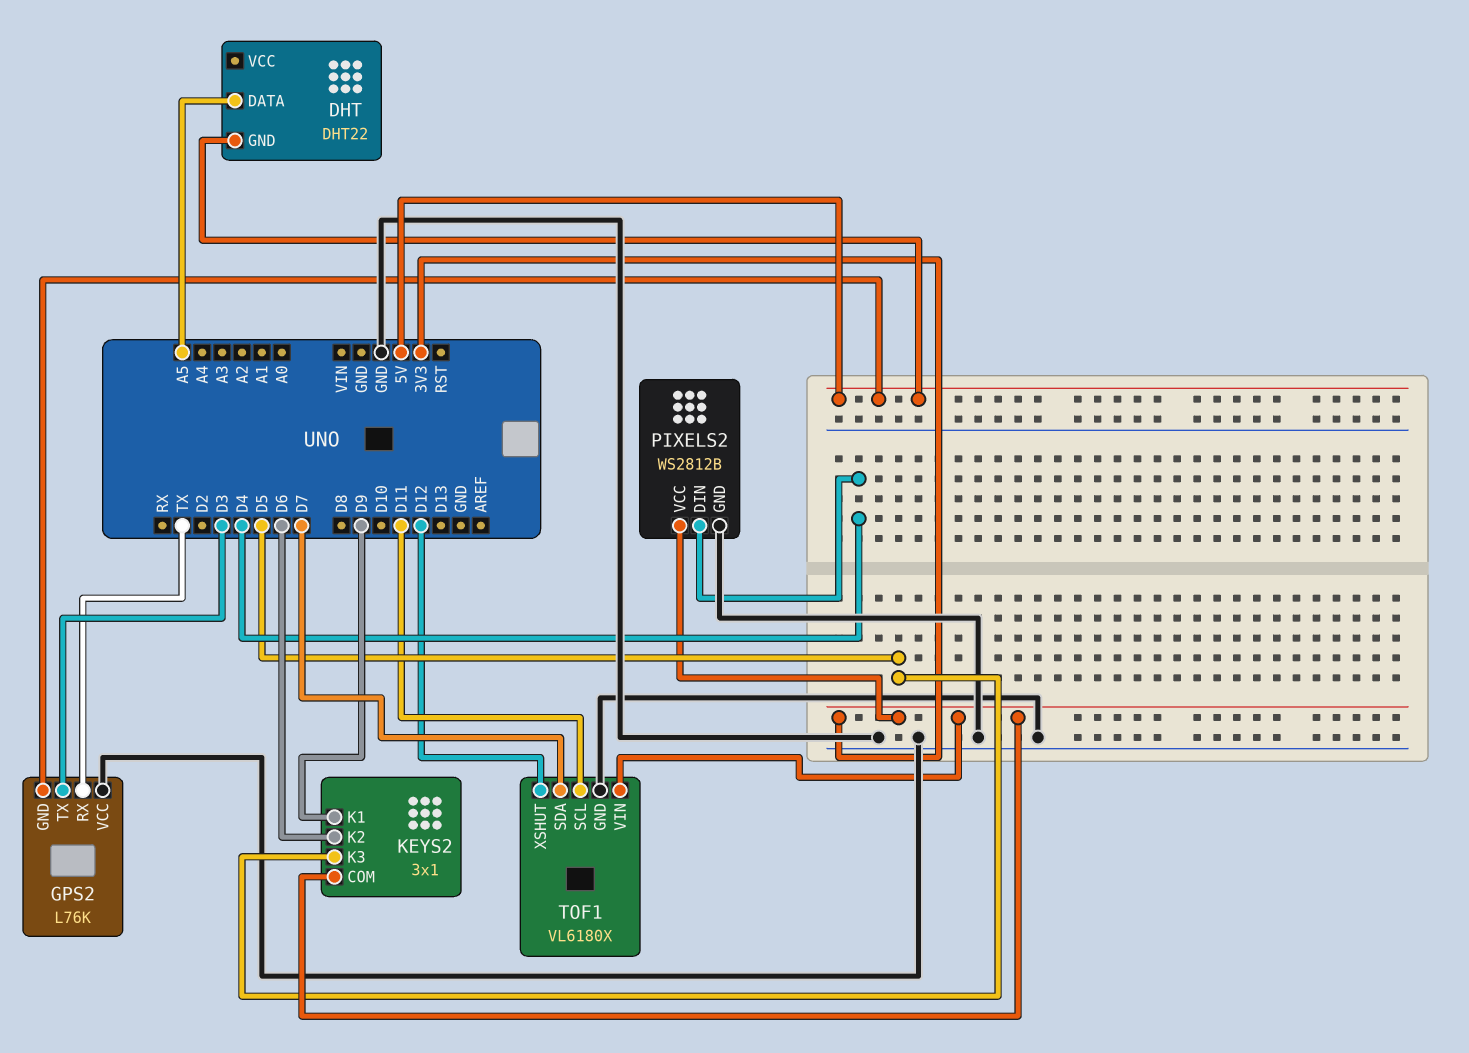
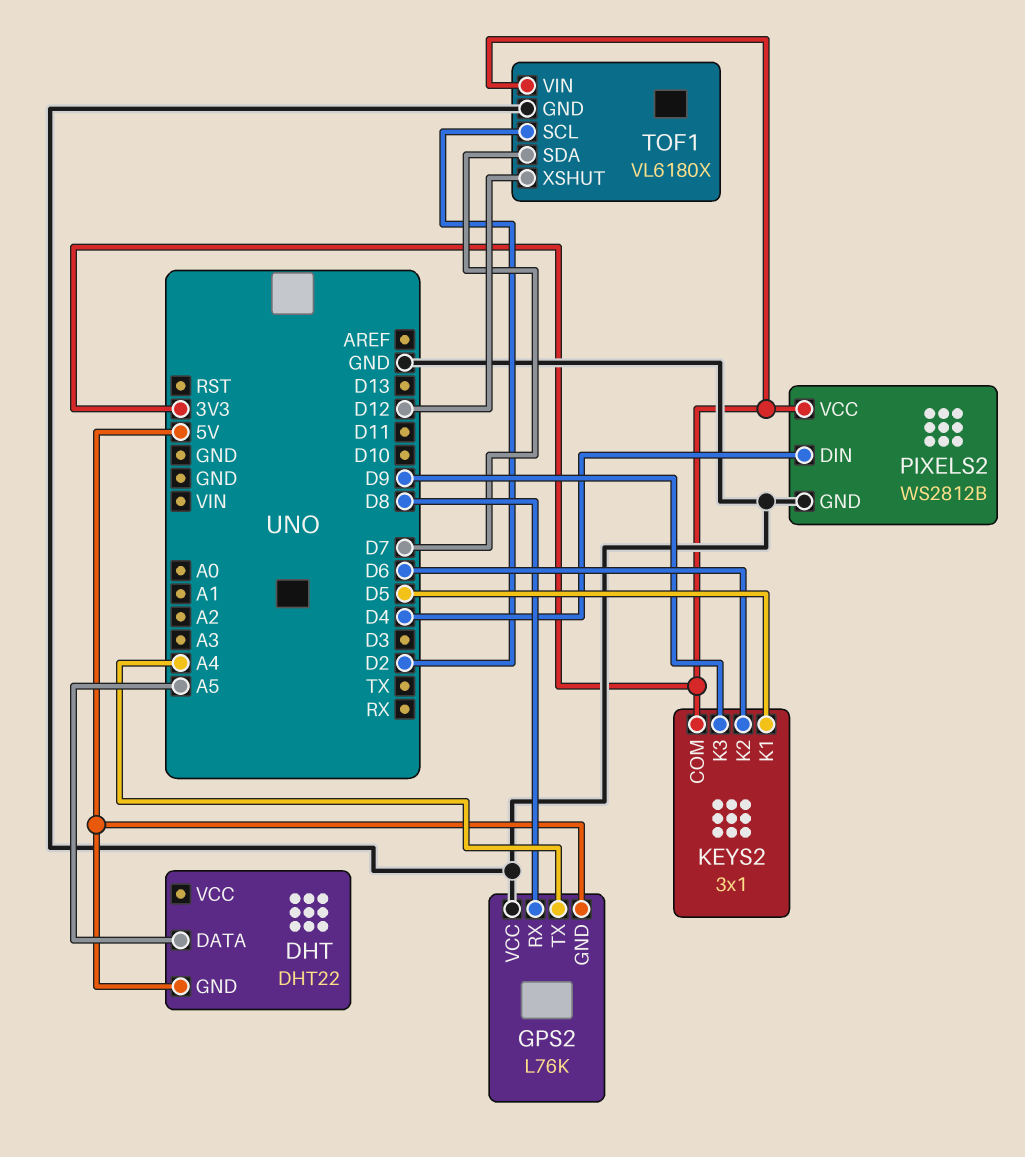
GPS2 pin RX: TX -> D8
GPS2 pin TX: D3 -> A4
KEYS2 pin K1: D9 -> D5
KEYS2 pin K3: D5 -> D9
TOF1 pin SCL: D11 -> D2

